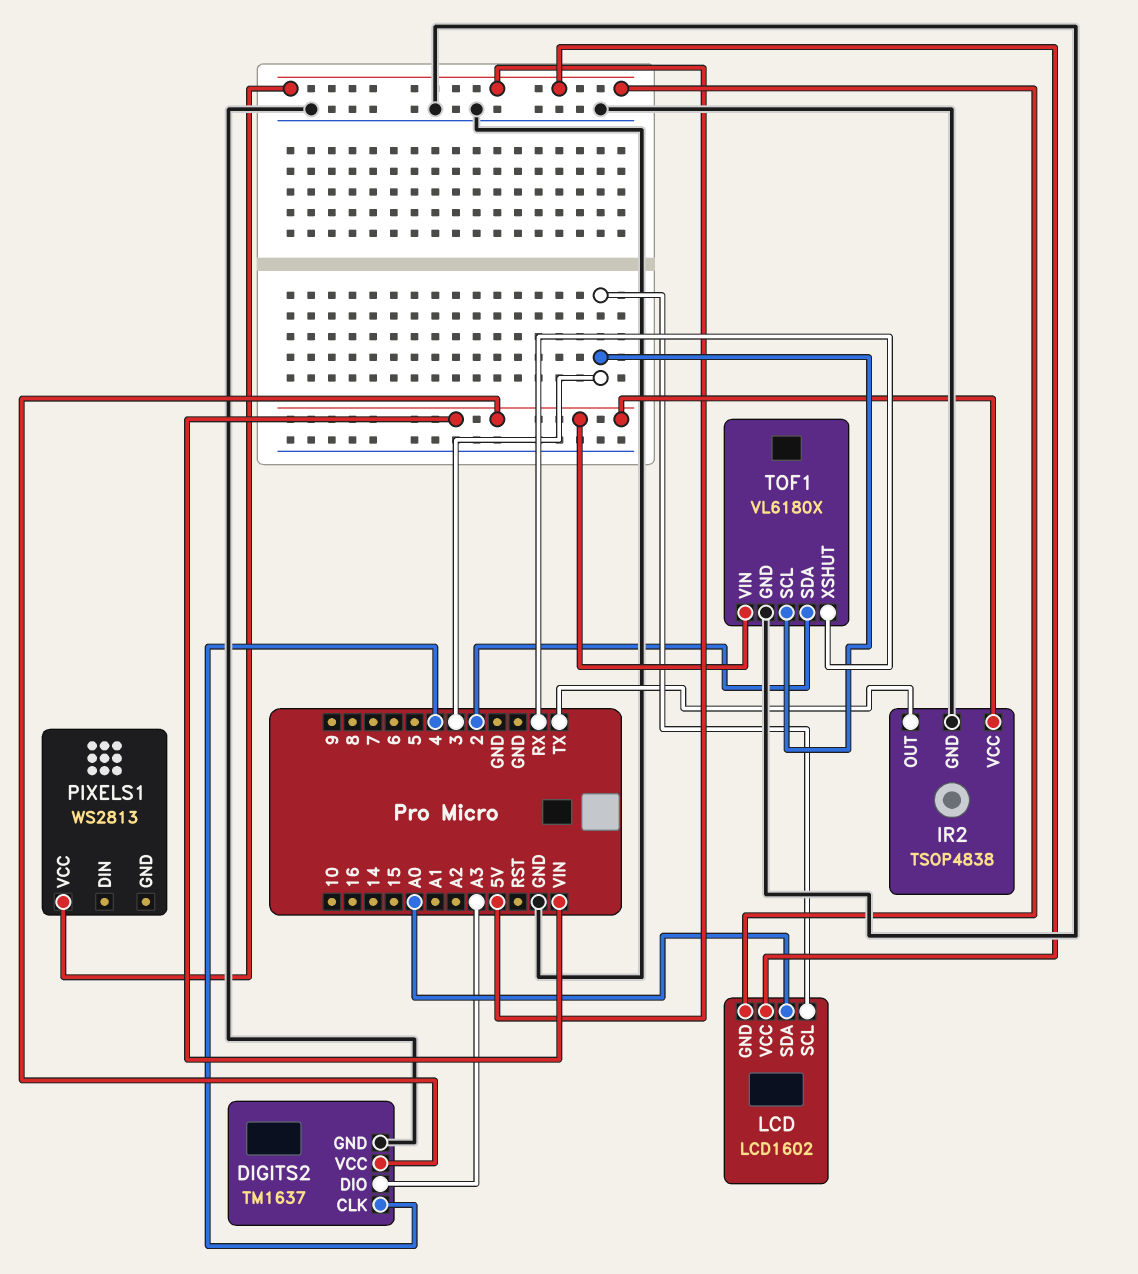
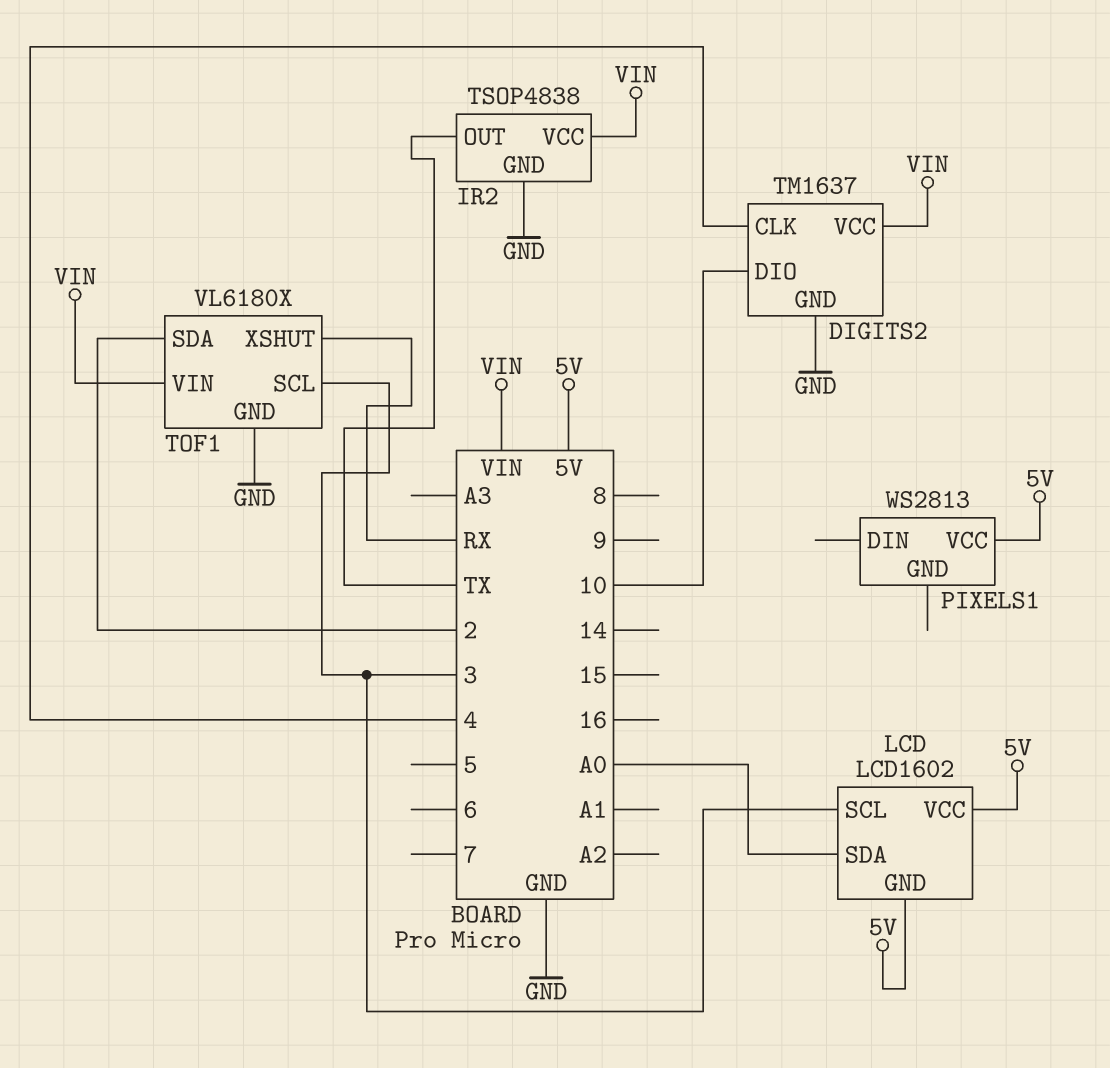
DIGITS2 pin DIO: A3 -> 10

